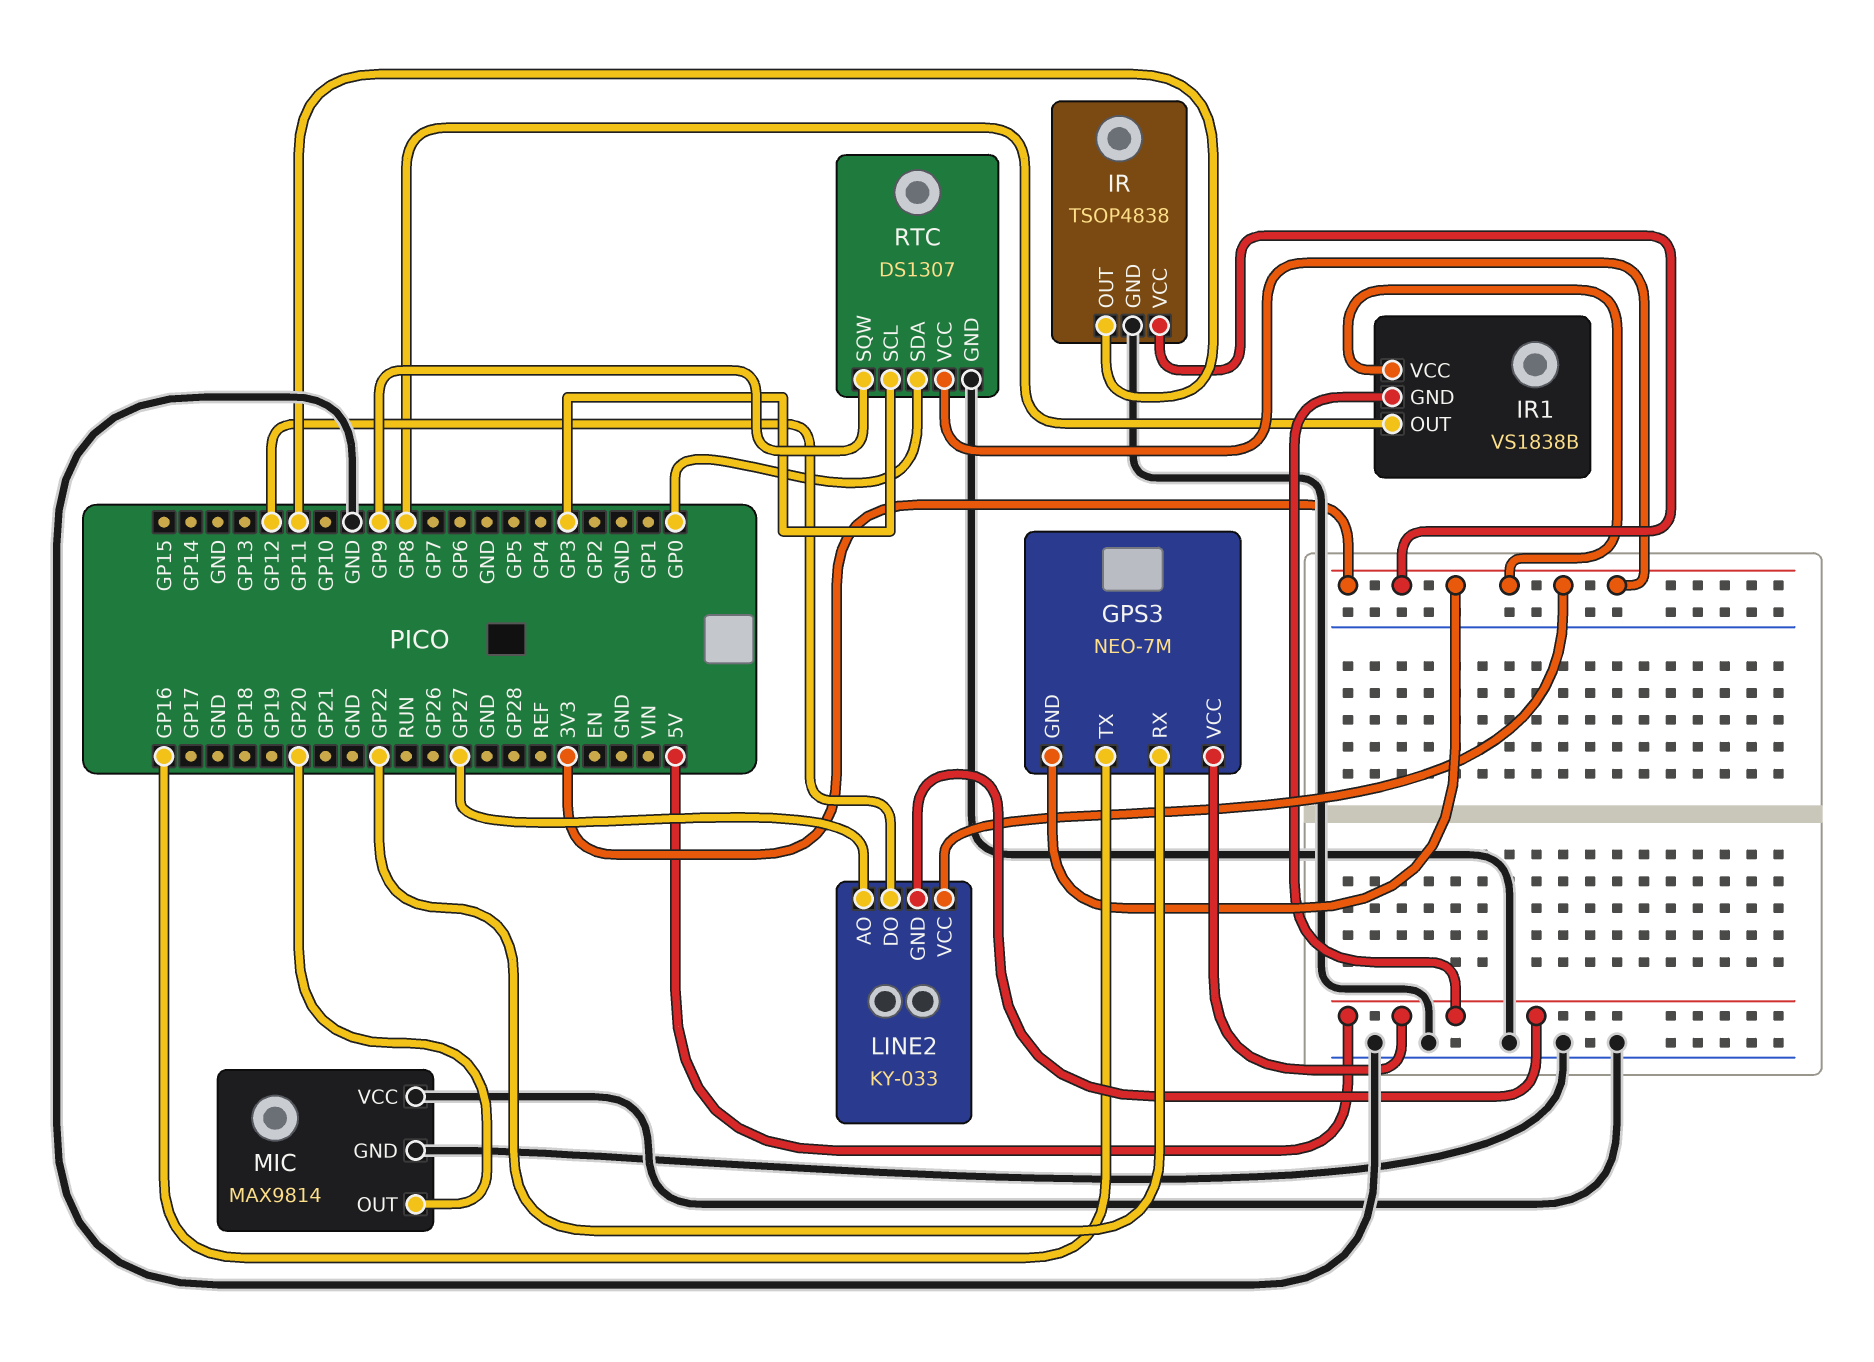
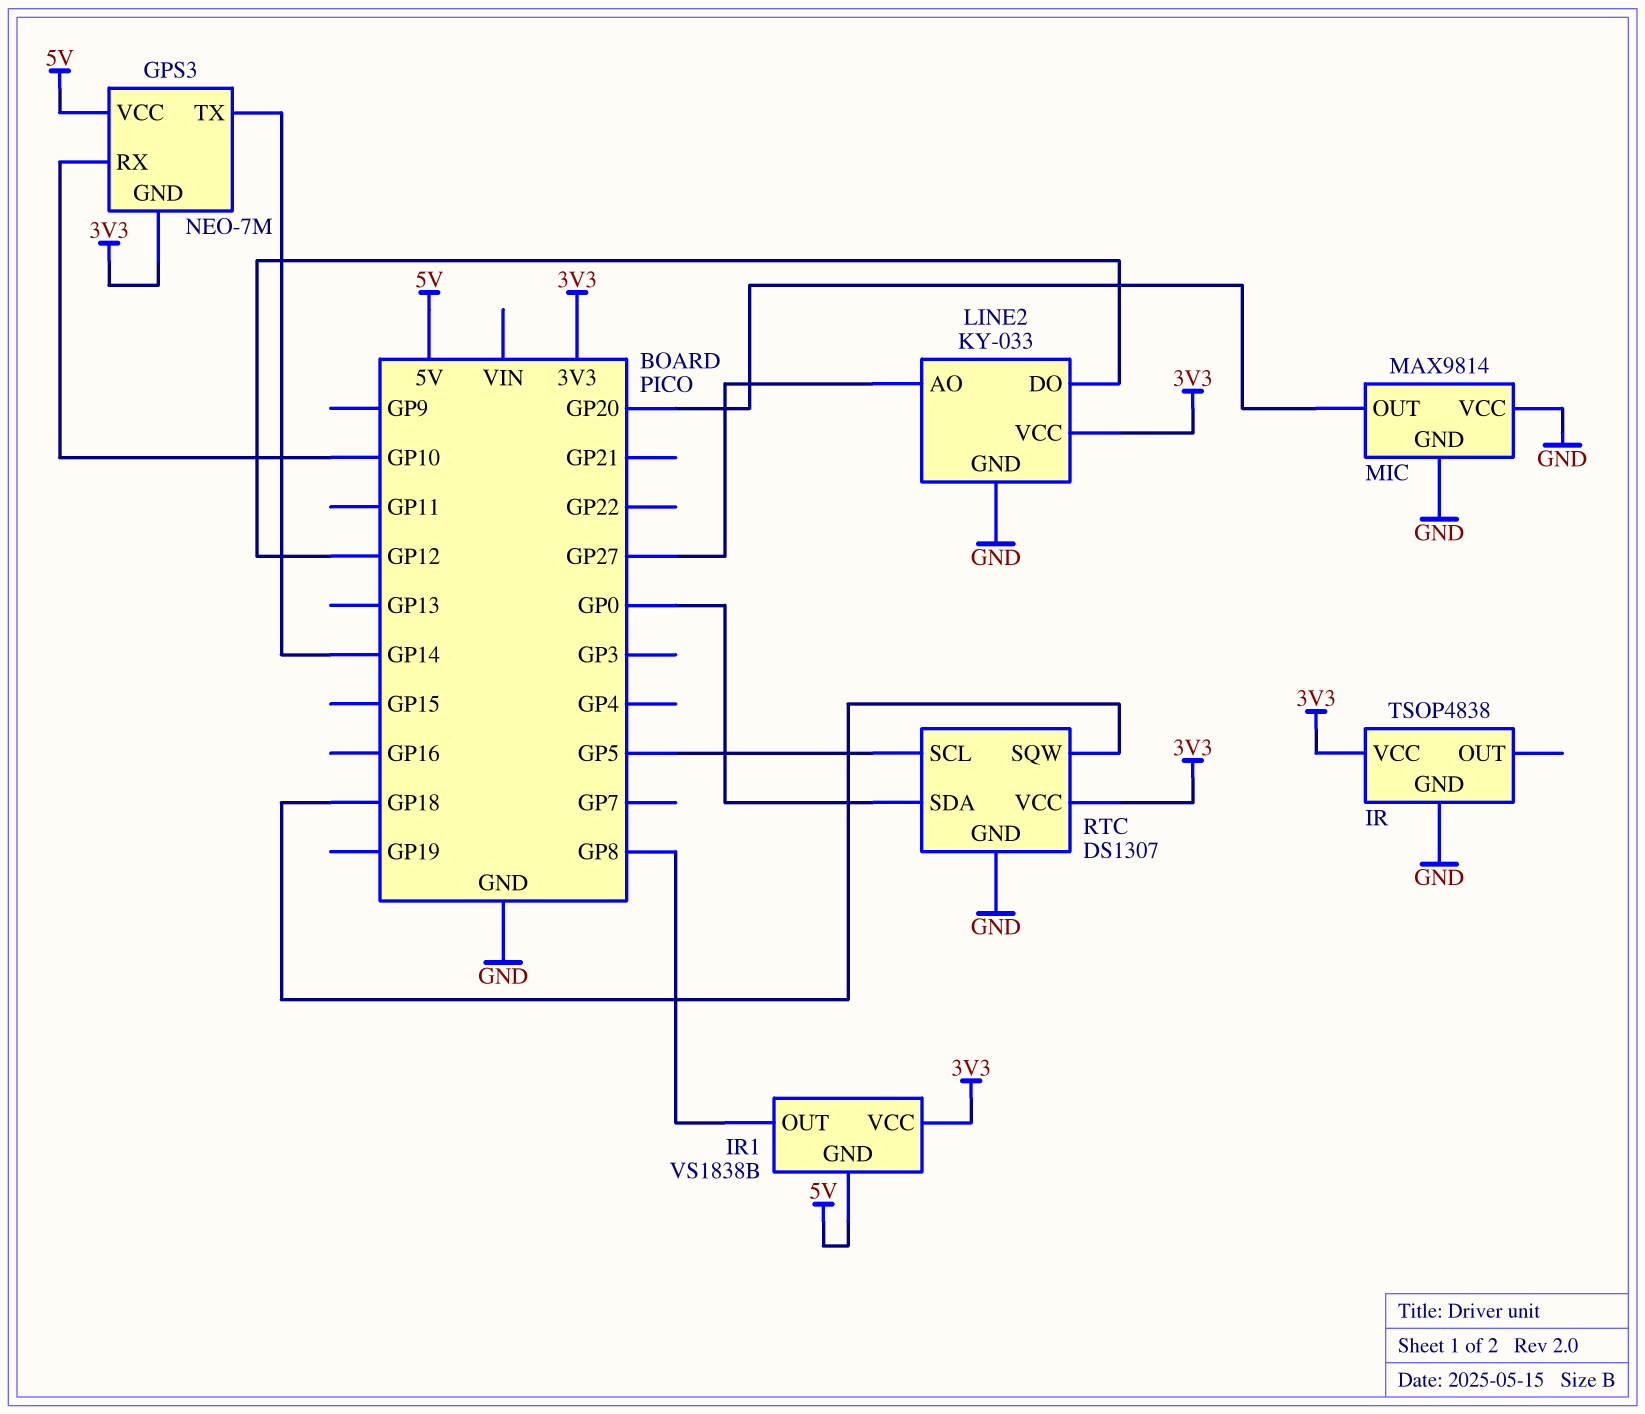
GPS3 pin RX: GP22 -> GP10
GPS3 pin TX: GP16 -> GP14
IR pin OUT: GP11 -> none
LINE2 pin GND: 5V -> GND
RTC pin SCL: GP3 -> GP5
RTC pin SQW: GP9 -> GP18

